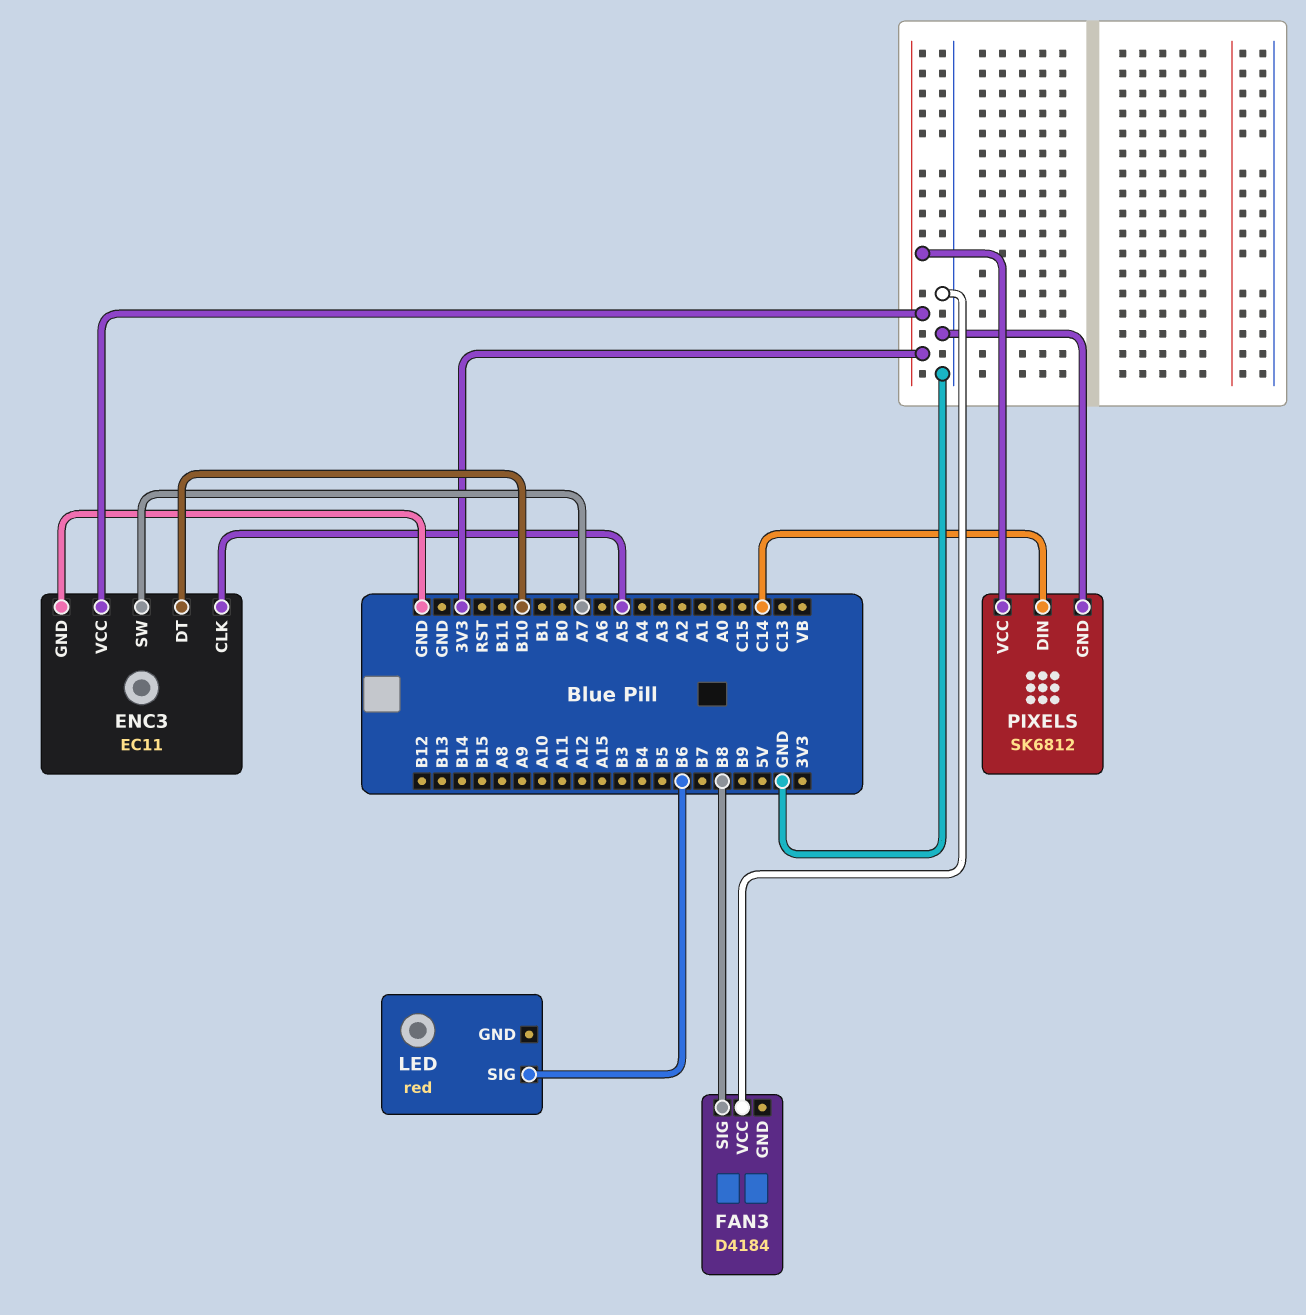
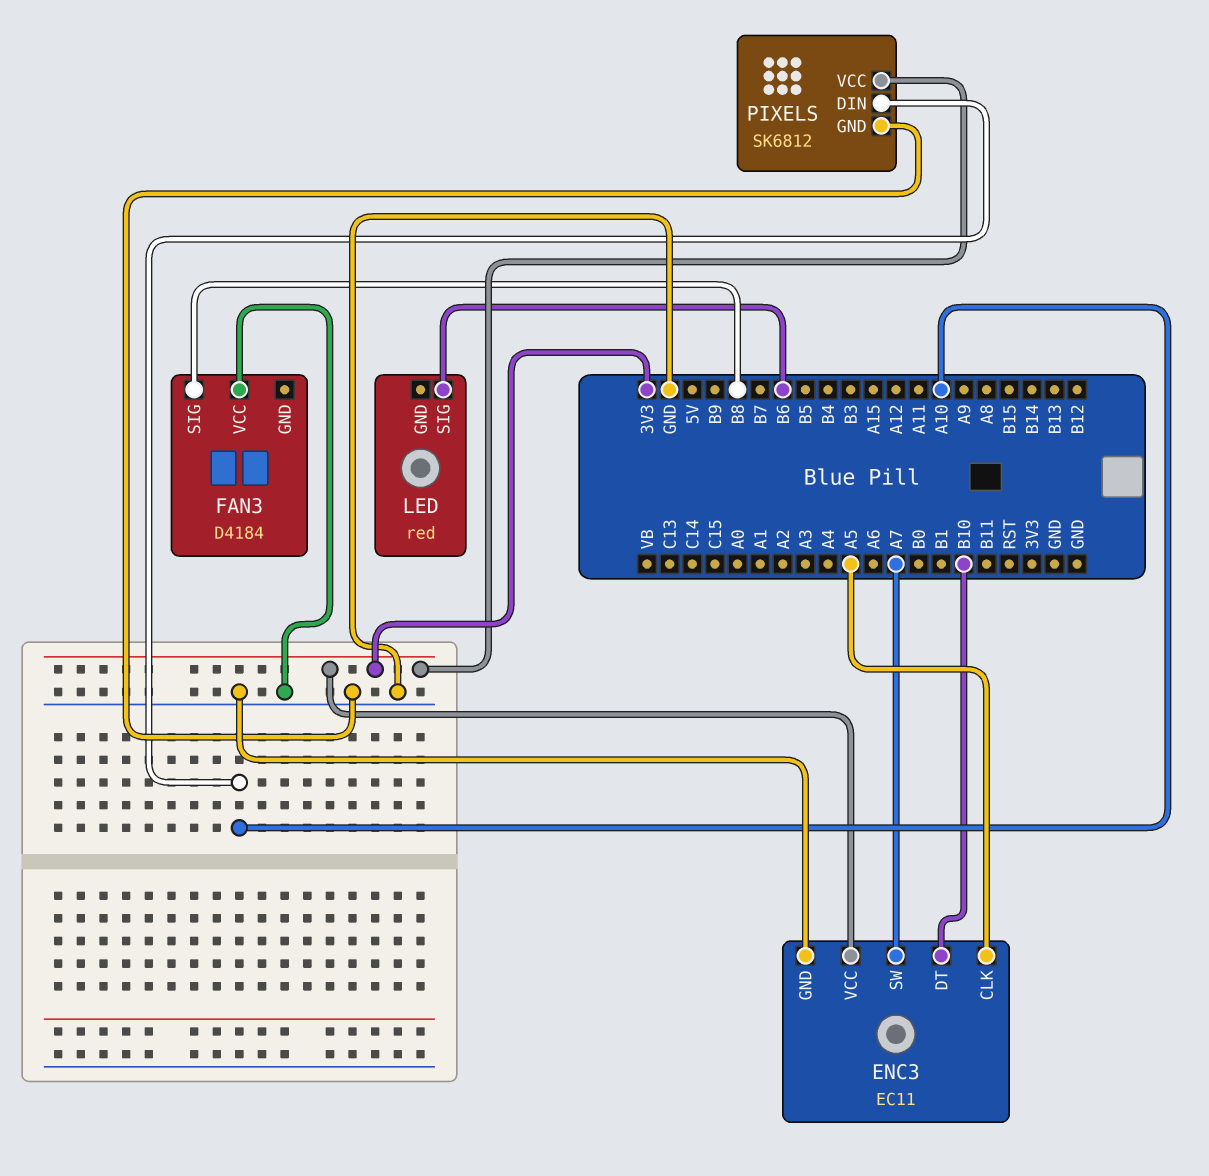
PIXELS pin DIN: C14 -> A10

